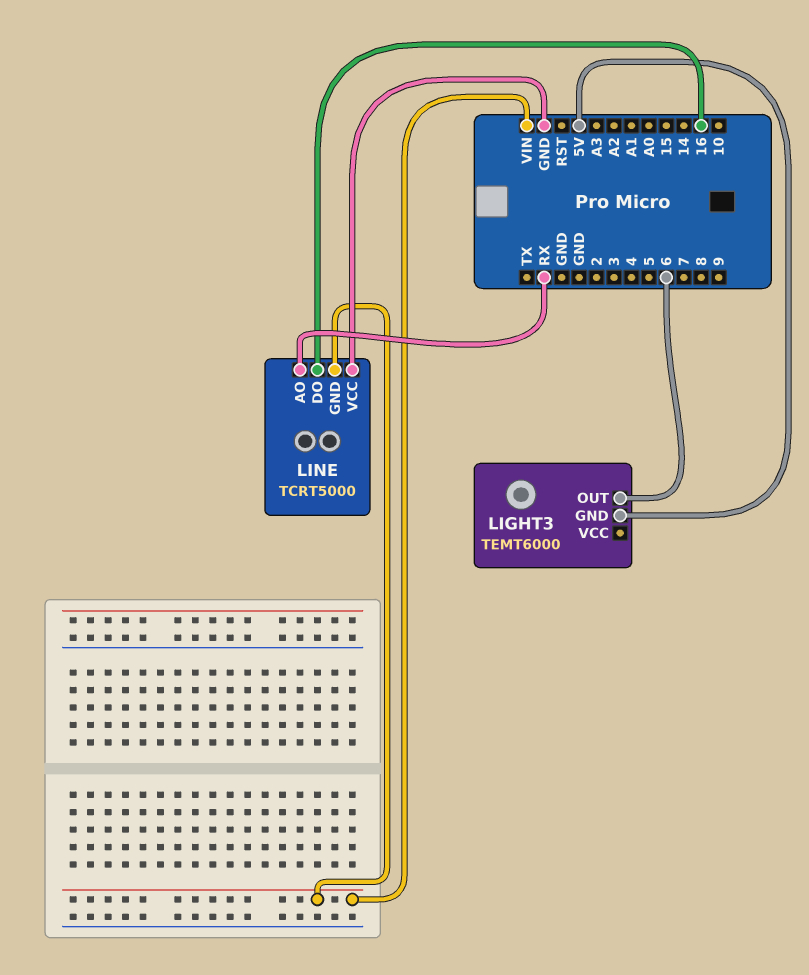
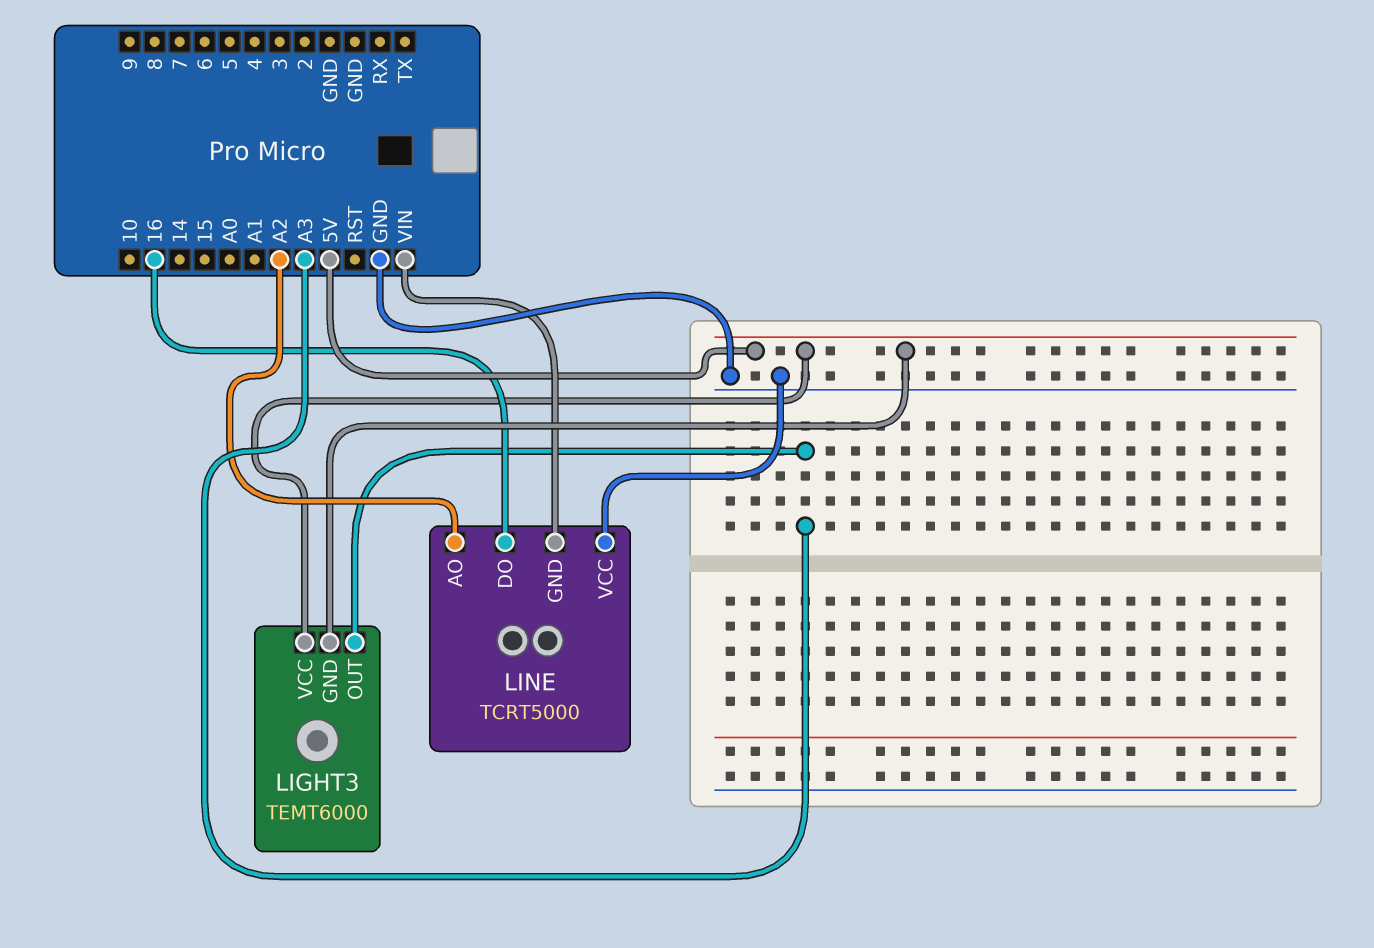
LIGHT3 pin OUT: 6 -> A3
LIGHT3 pin VCC: none -> 5V
LINE pin AO: RX -> A2

